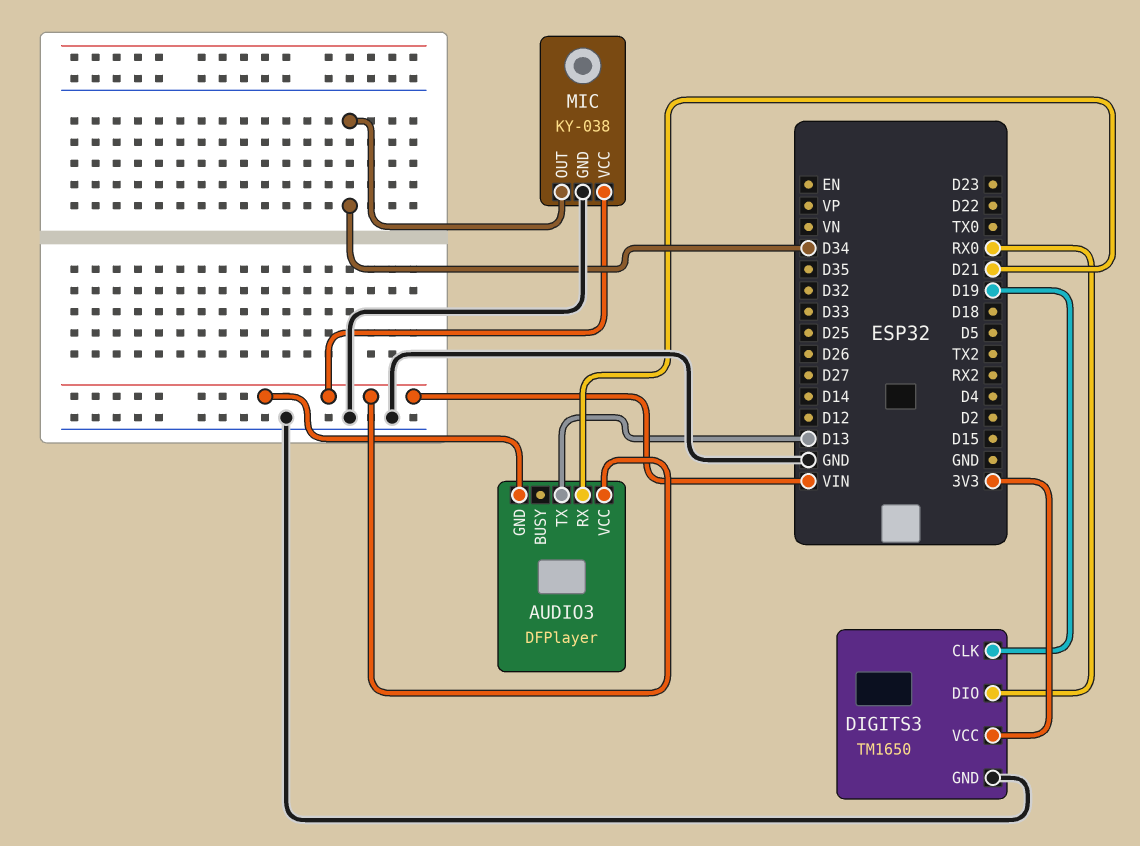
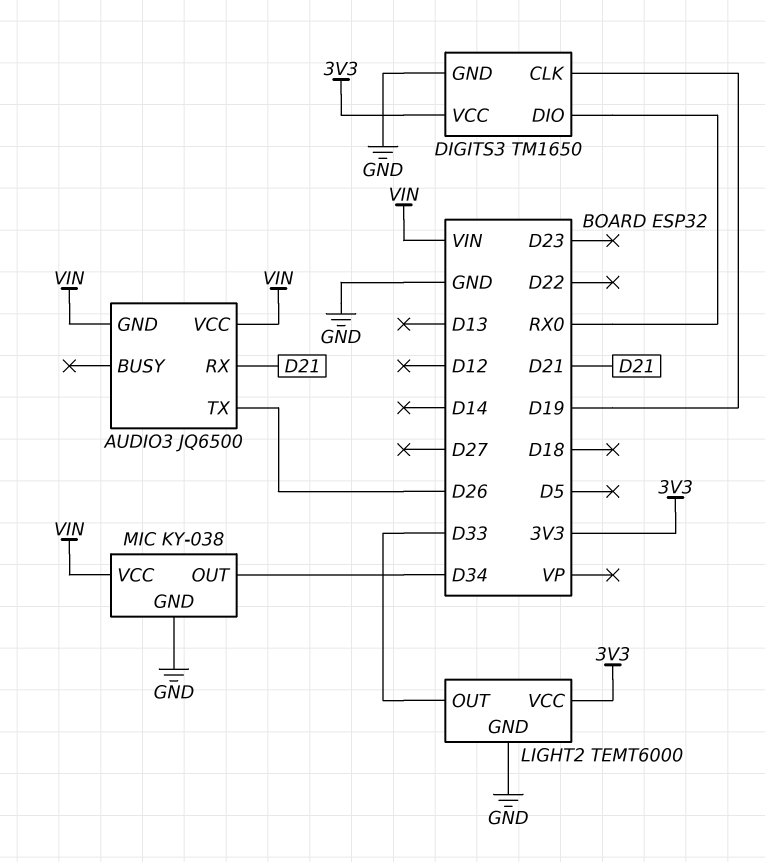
AUDIO3: DFPlayer -> JQ6500
AUDIO3 pin TX: D13 -> D26
LIGHT2: none -> TEMT6000
LIGHT2 pin GND: none -> GND
LIGHT2 pin OUT: none -> D33
LIGHT2 pin VCC: none -> 3V3

